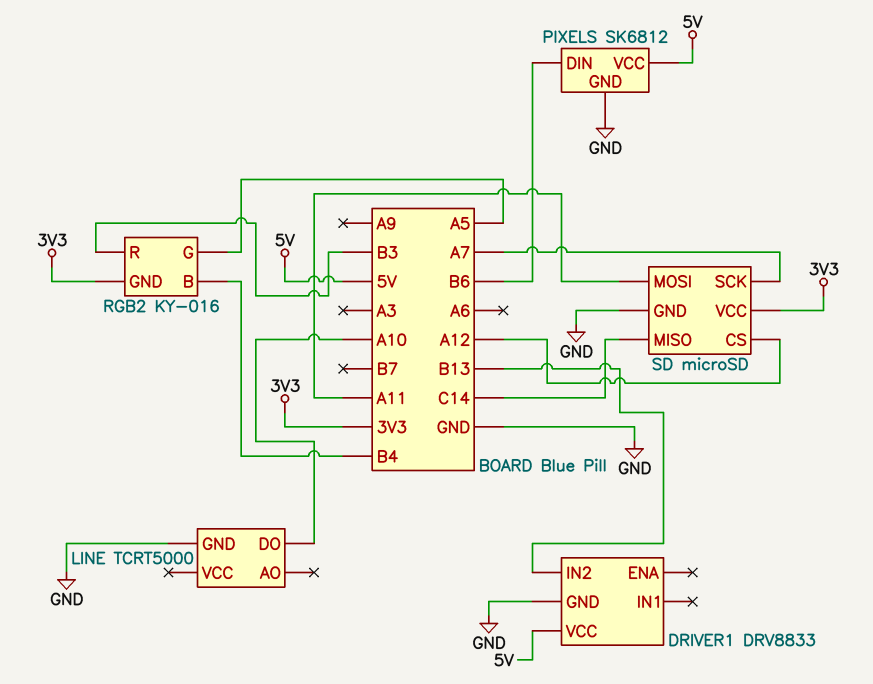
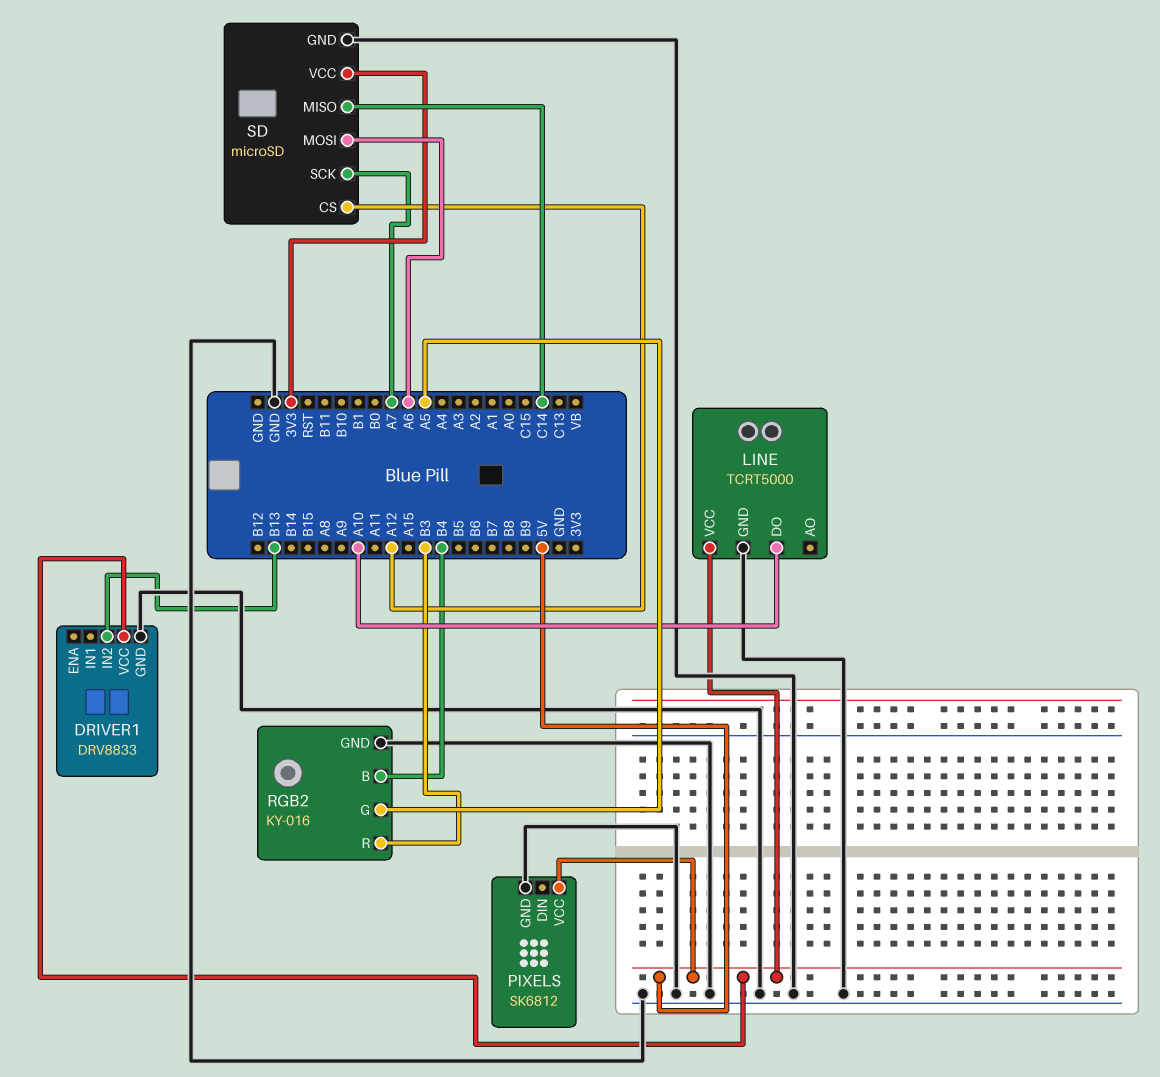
LINE pin VCC: none -> 5V
PIXELS pin DIN: B6 -> none
RGB2 pin GND: 3V3 -> GND
SD pin MOSI: A11 -> A6

